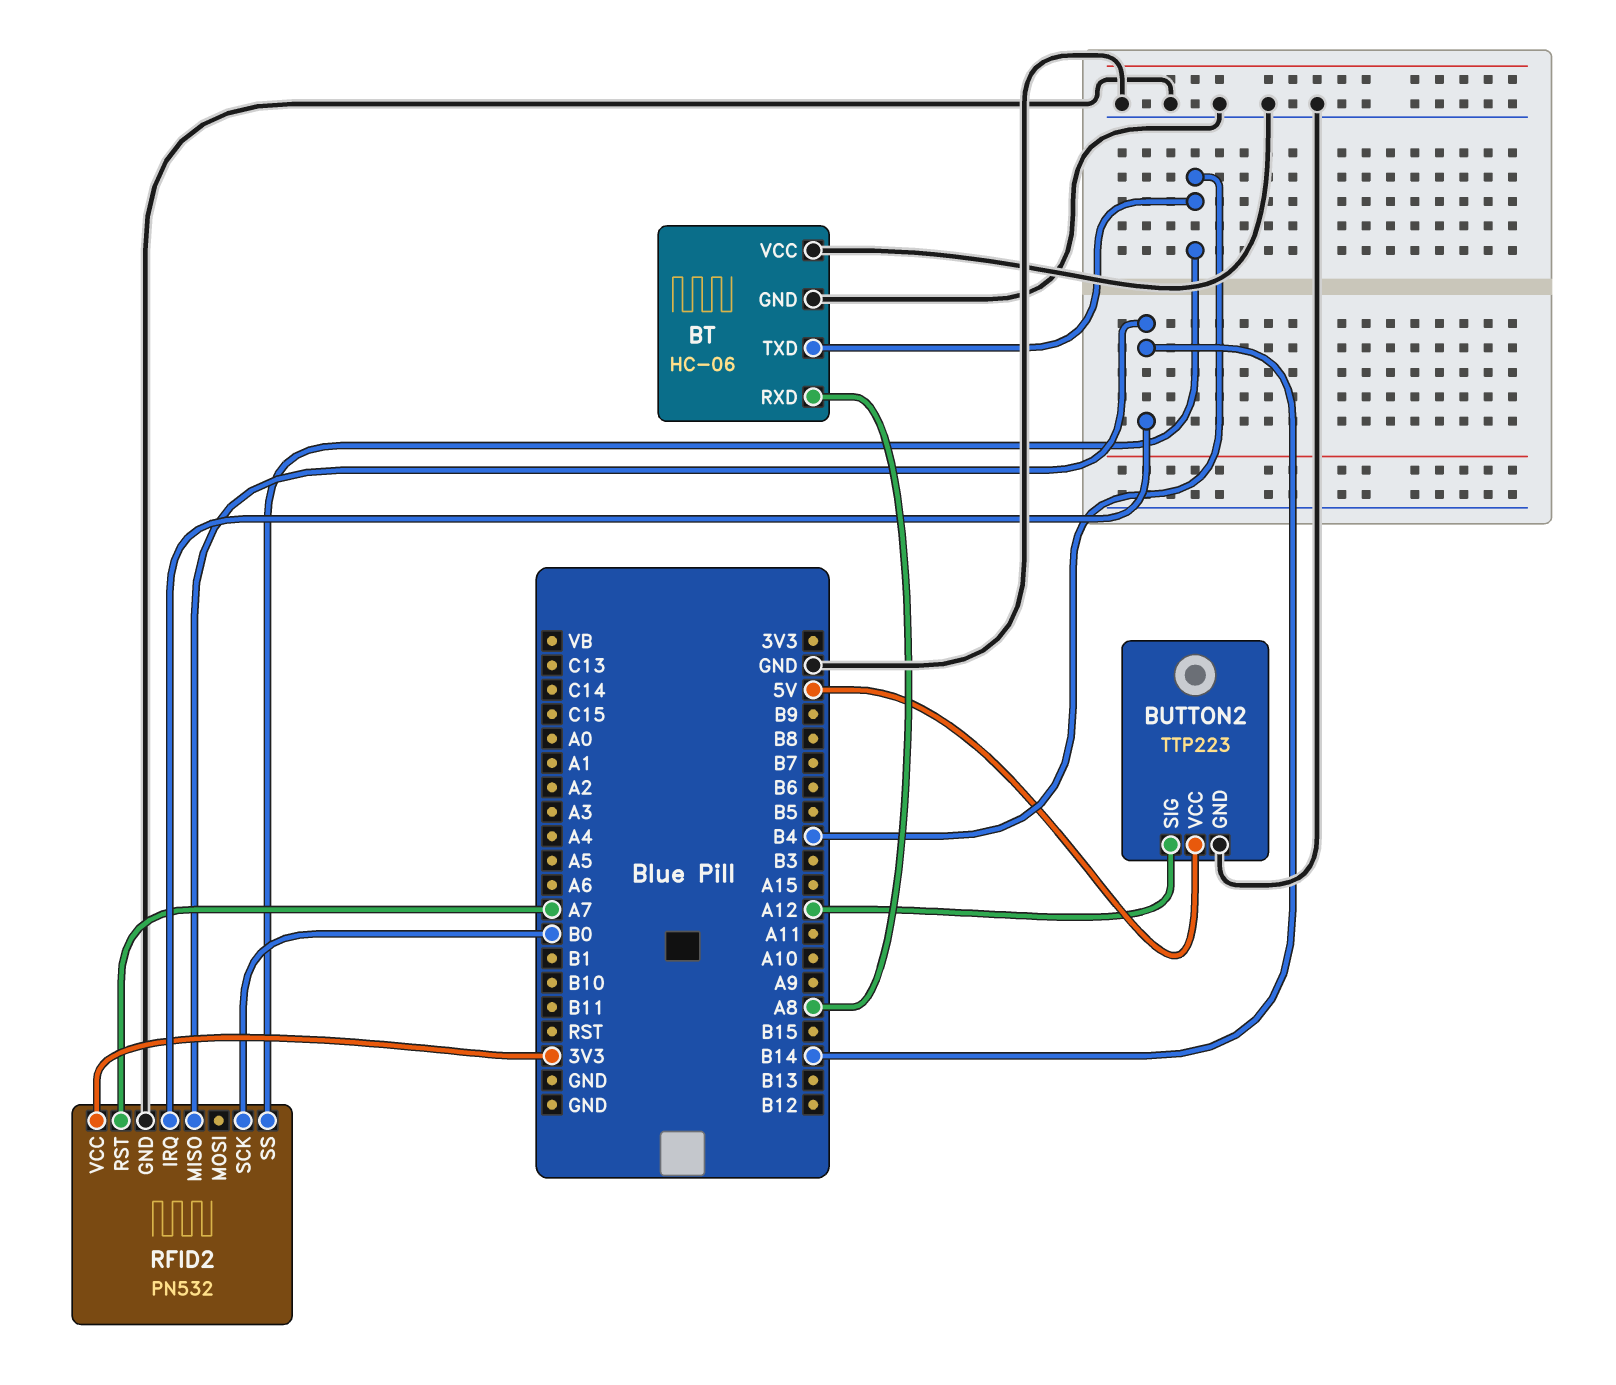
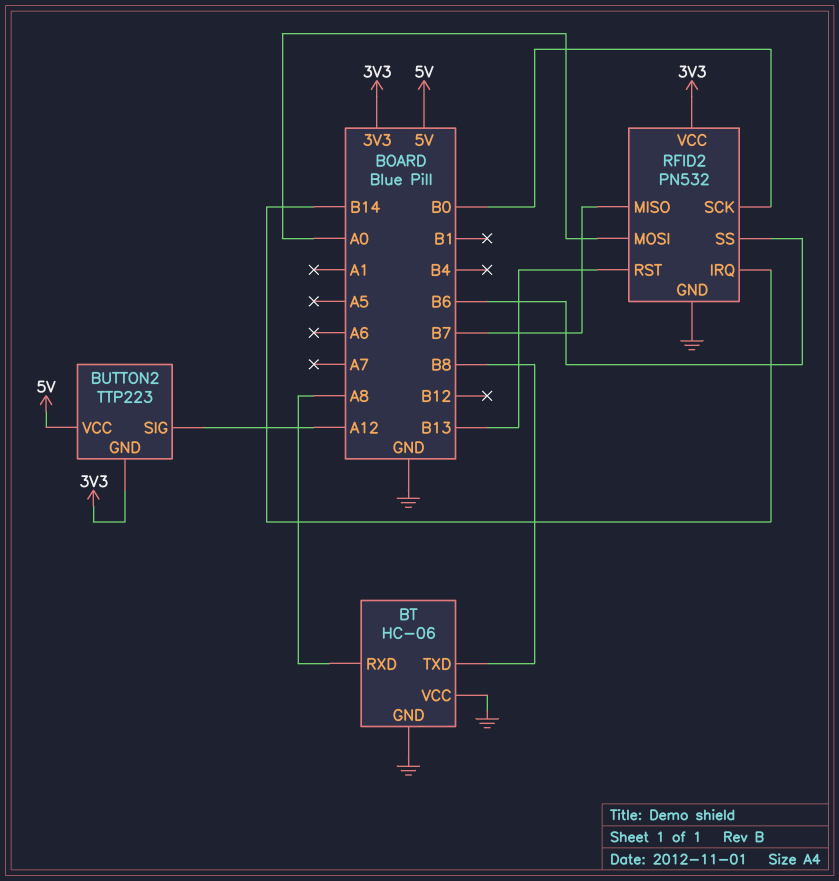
BT pin TXD: B4 -> B8
BUTTON2 pin GND: GND -> 3V3
RFID2 pin MISO: B14 -> B7
RFID2 pin MOSI: none -> A0
RFID2 pin RST: A7 -> B13
RFID2 pin SS: B4 -> B6

